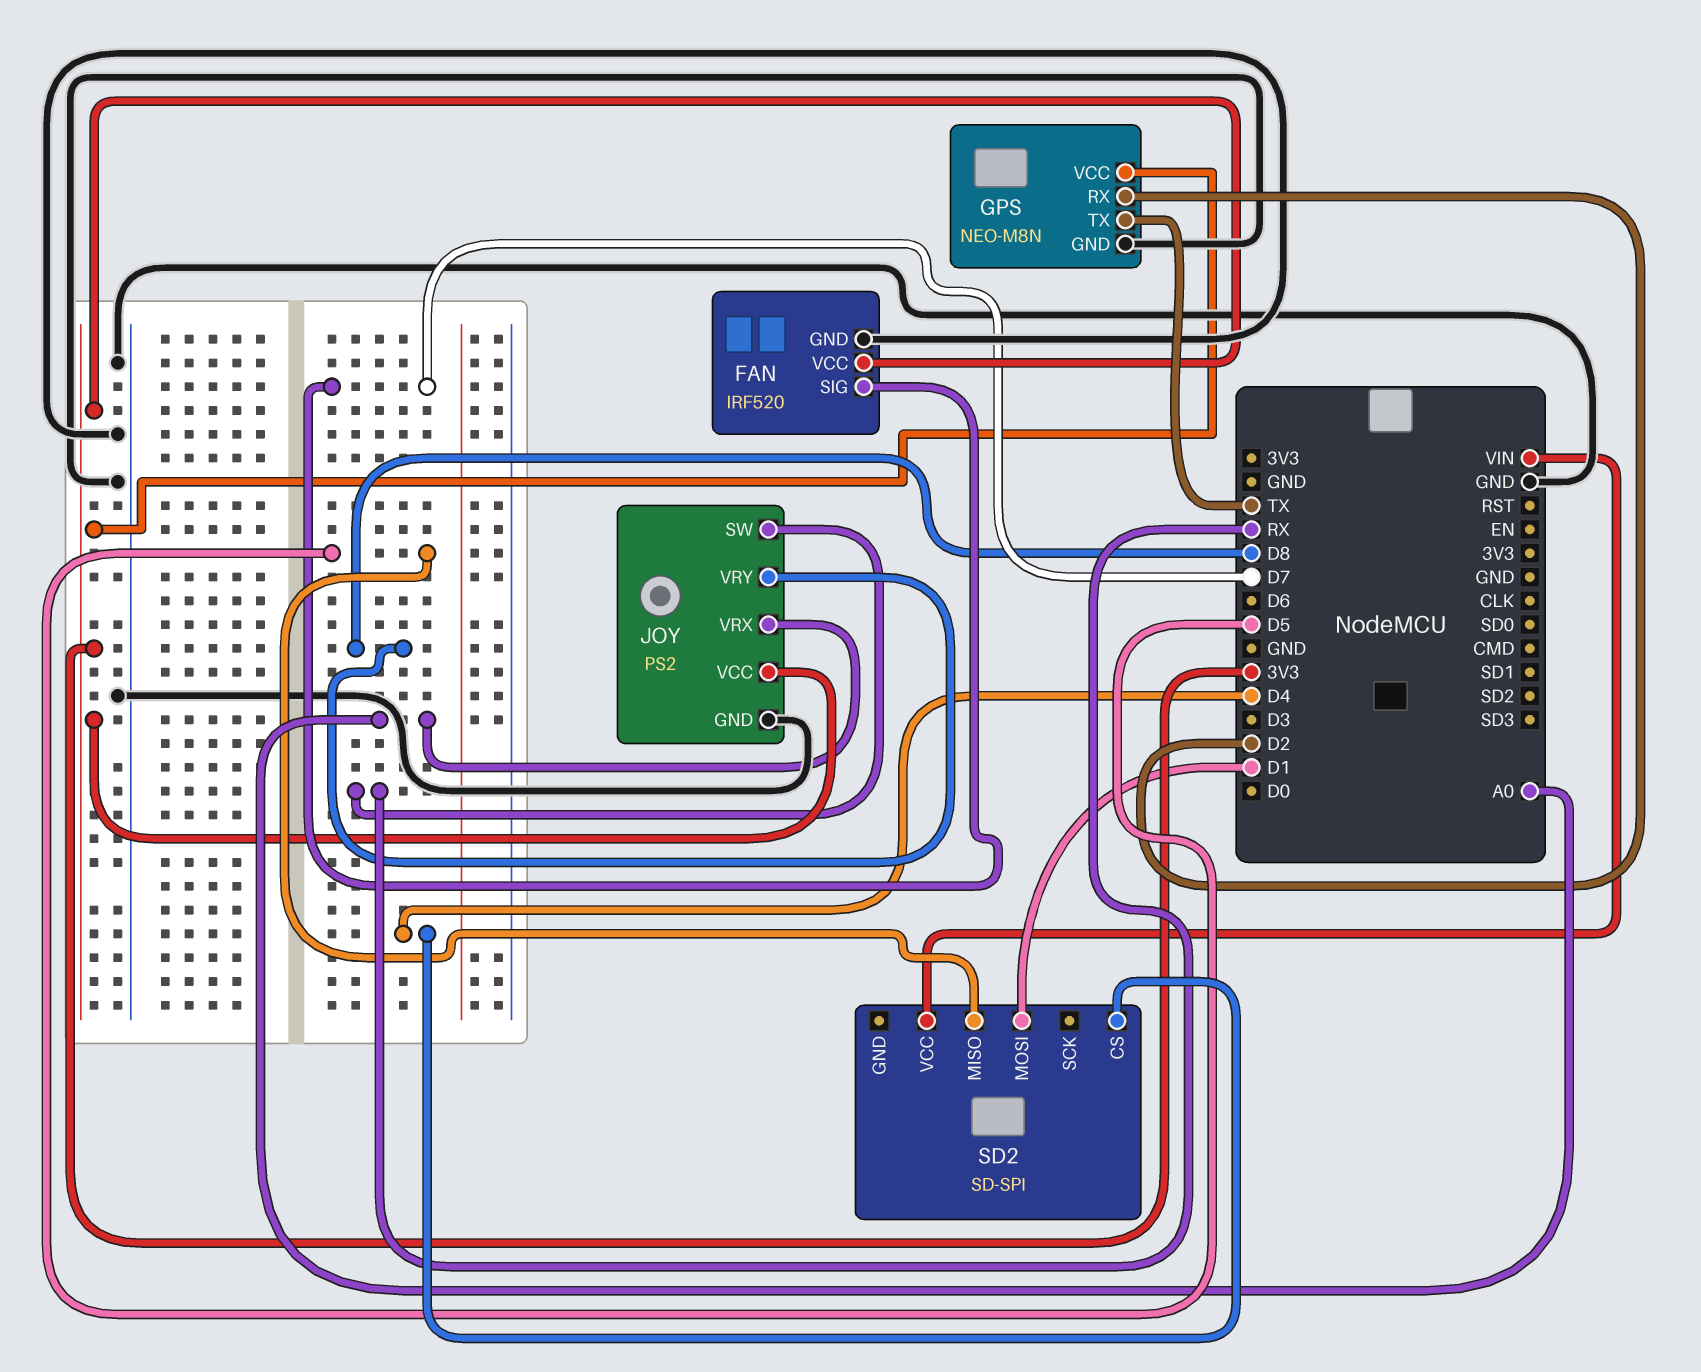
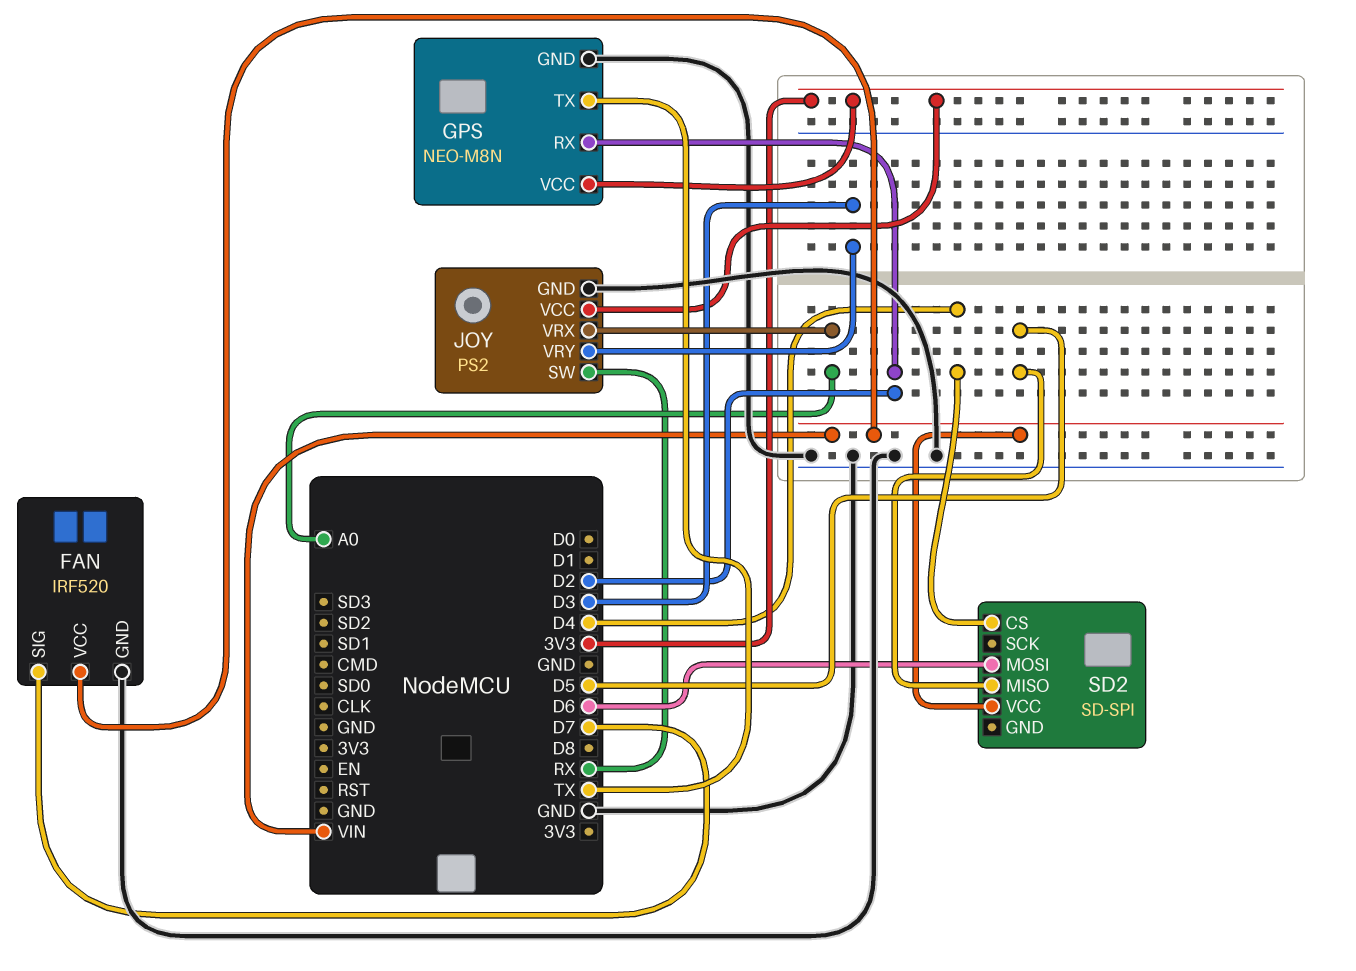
FAN pin VCC: 3V3 -> VIN
JOY pin VRY: D8 -> D3
SD2 pin MOSI: D1 -> D6

